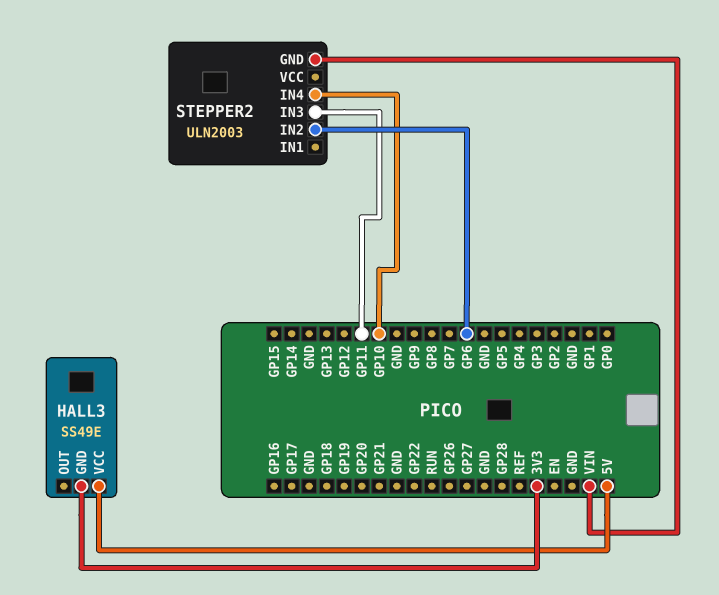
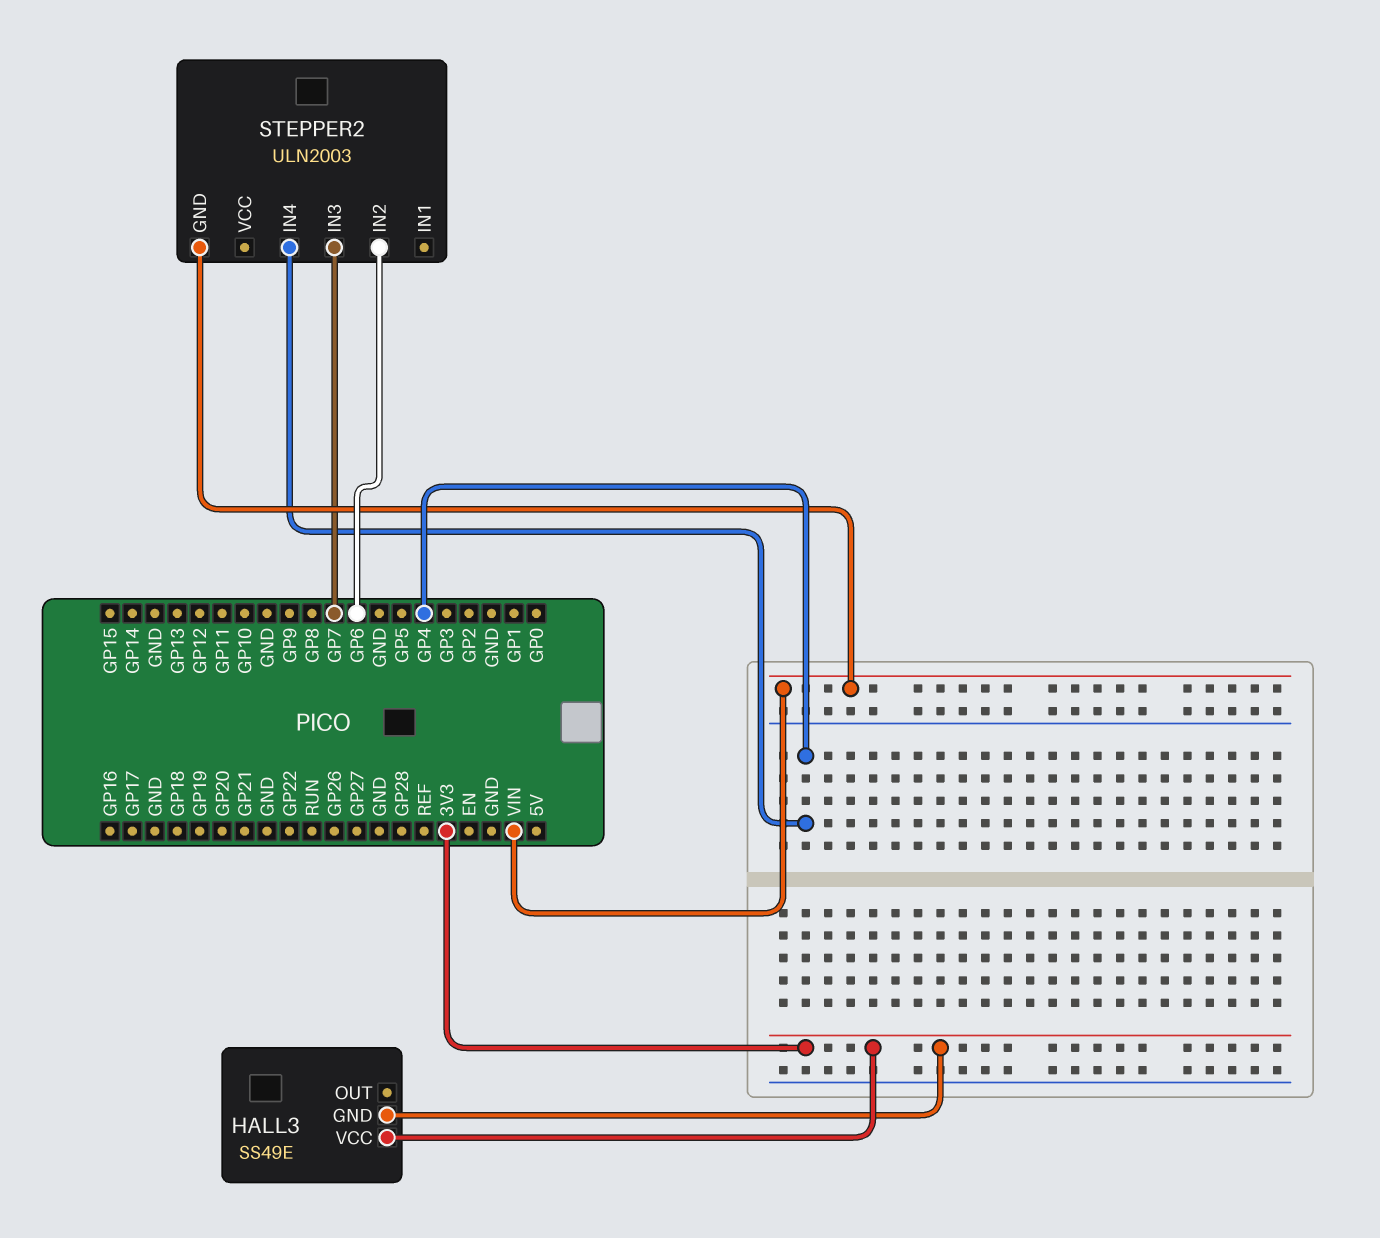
HALL3 pin VCC: 5V -> 3V3
STEPPER2 pin IN3: GP11 -> GP7
STEPPER2 pin IN4: GP10 -> GP4

